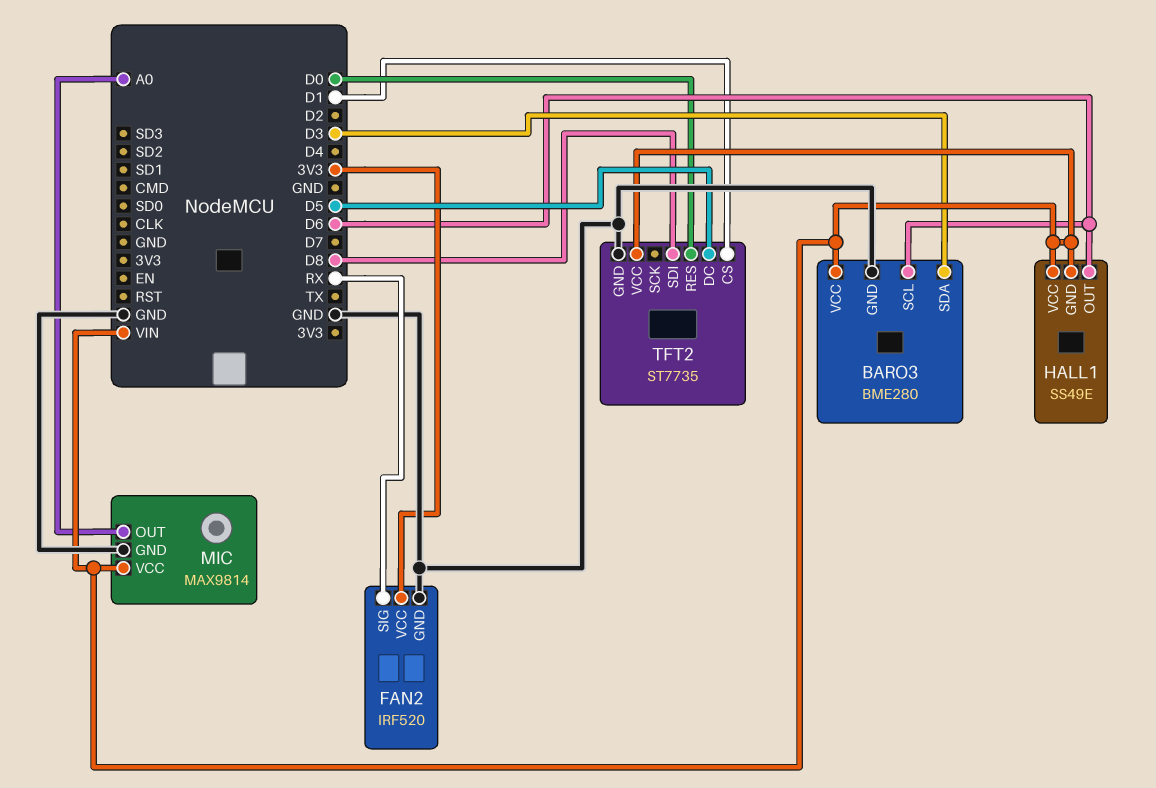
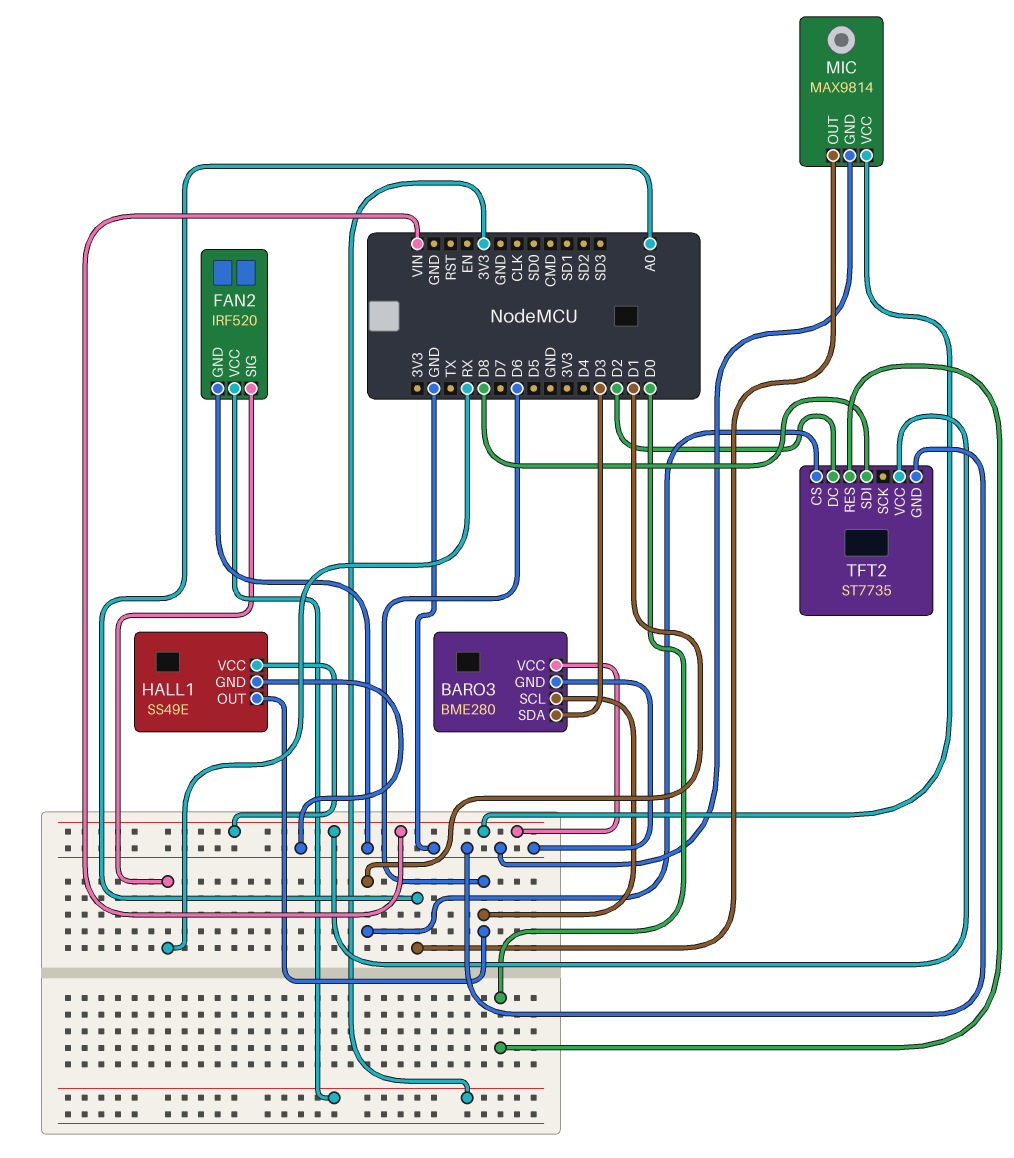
HALL1 pin GND: VIN -> GND
TFT2 pin DC: D5 -> D2

